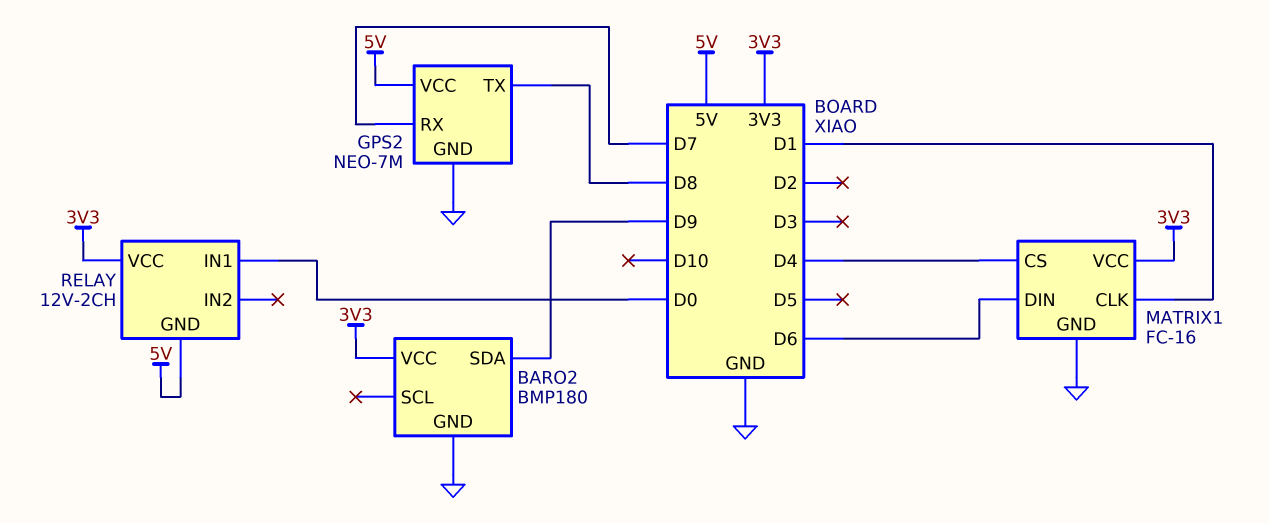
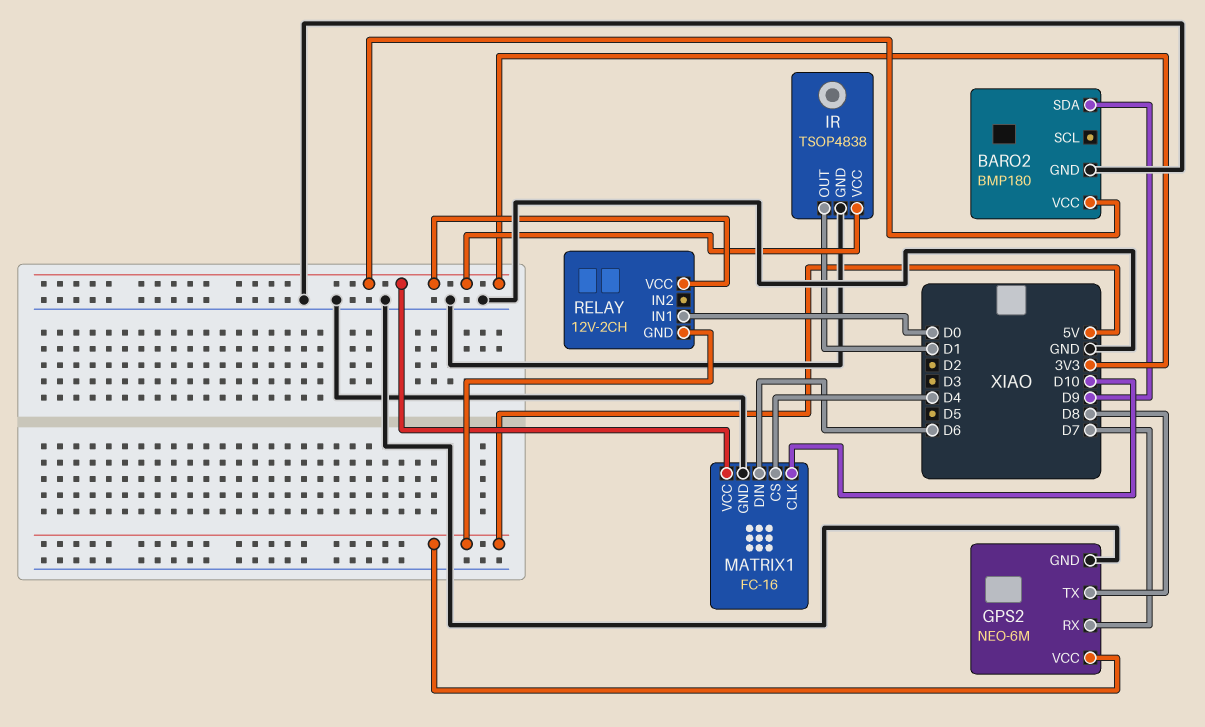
GPS2: NEO-7M -> NEO-6M
IR: none -> TSOP4838
IR pin GND: none -> GND
IR pin OUT: none -> D1
IR pin VCC: none -> 3V3
MATRIX1 pin CLK: D1 -> D10

